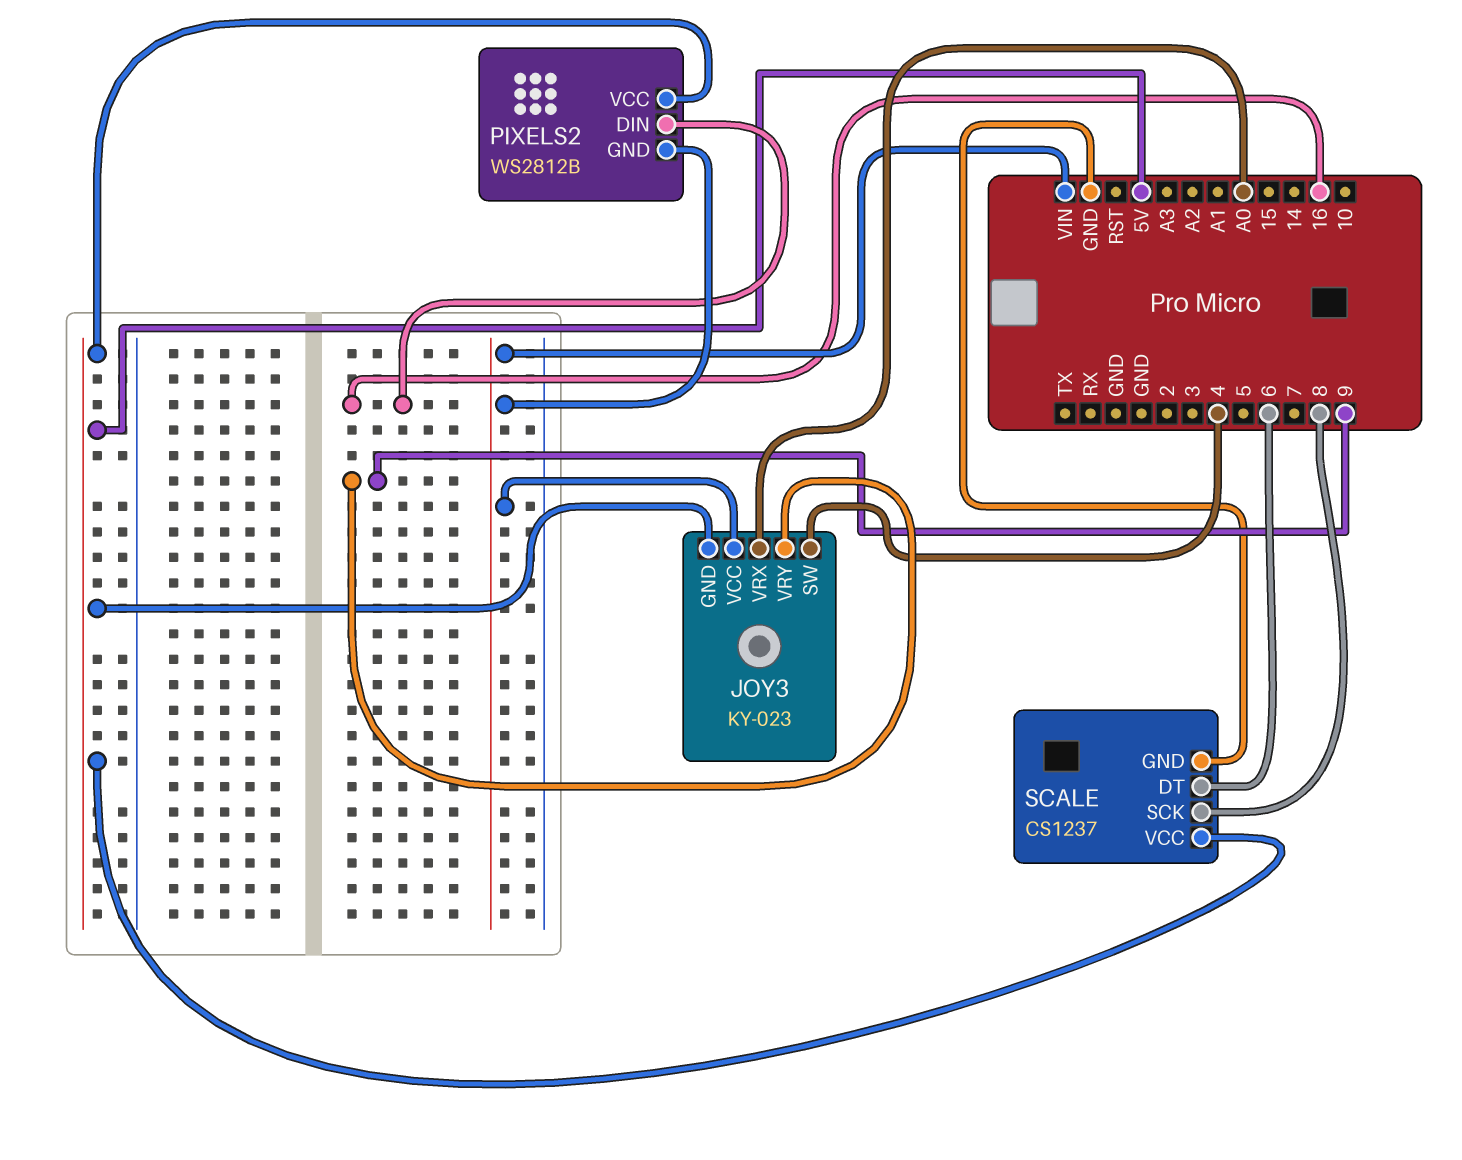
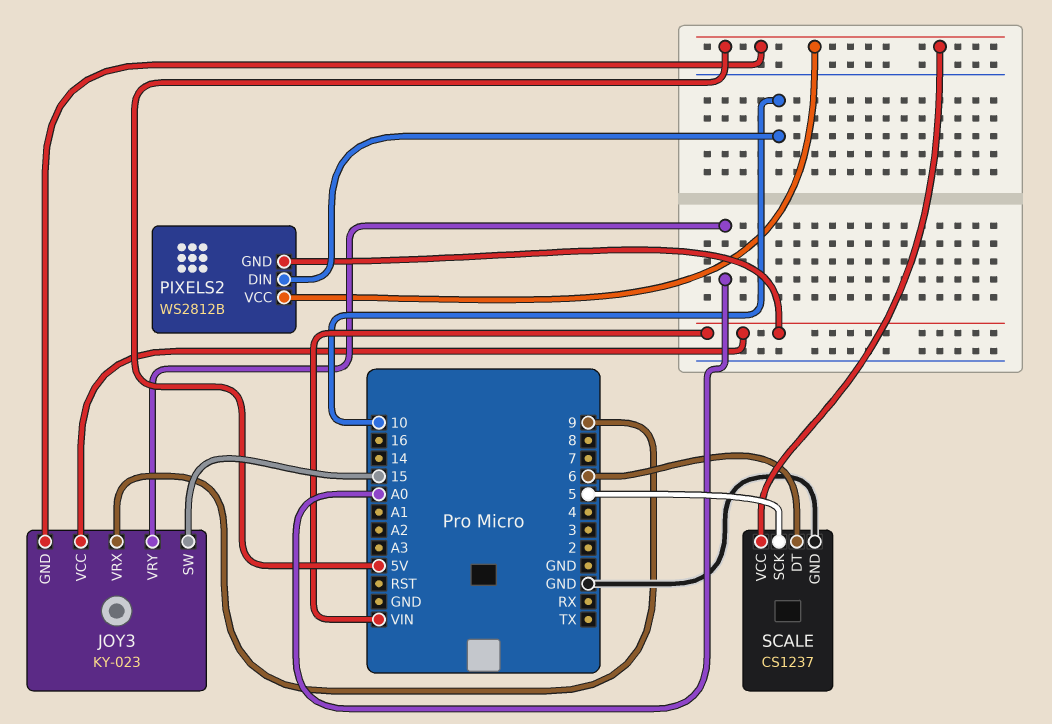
JOY3 pin SW: 4 -> 15
JOY3 pin VRX: A0 -> 9
JOY3 pin VRY: 9 -> A0
PIXELS2 pin DIN: 16 -> 10
SCALE pin SCK: 8 -> 5

